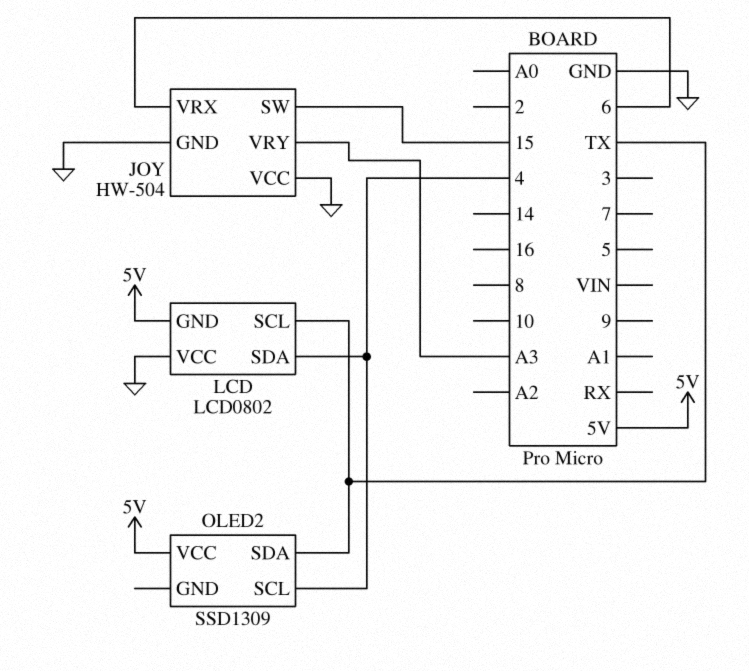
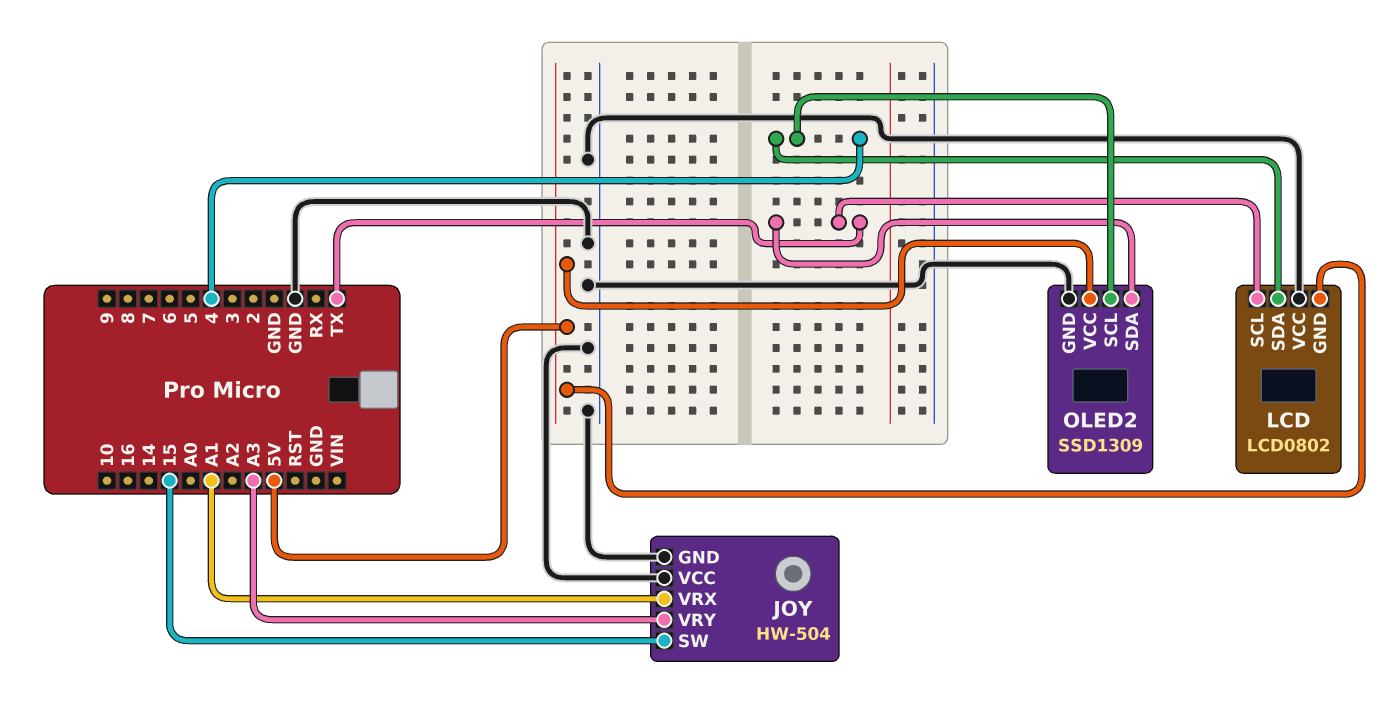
JOY pin VRX: 6 -> A1
OLED2 pin GND: none -> GND

